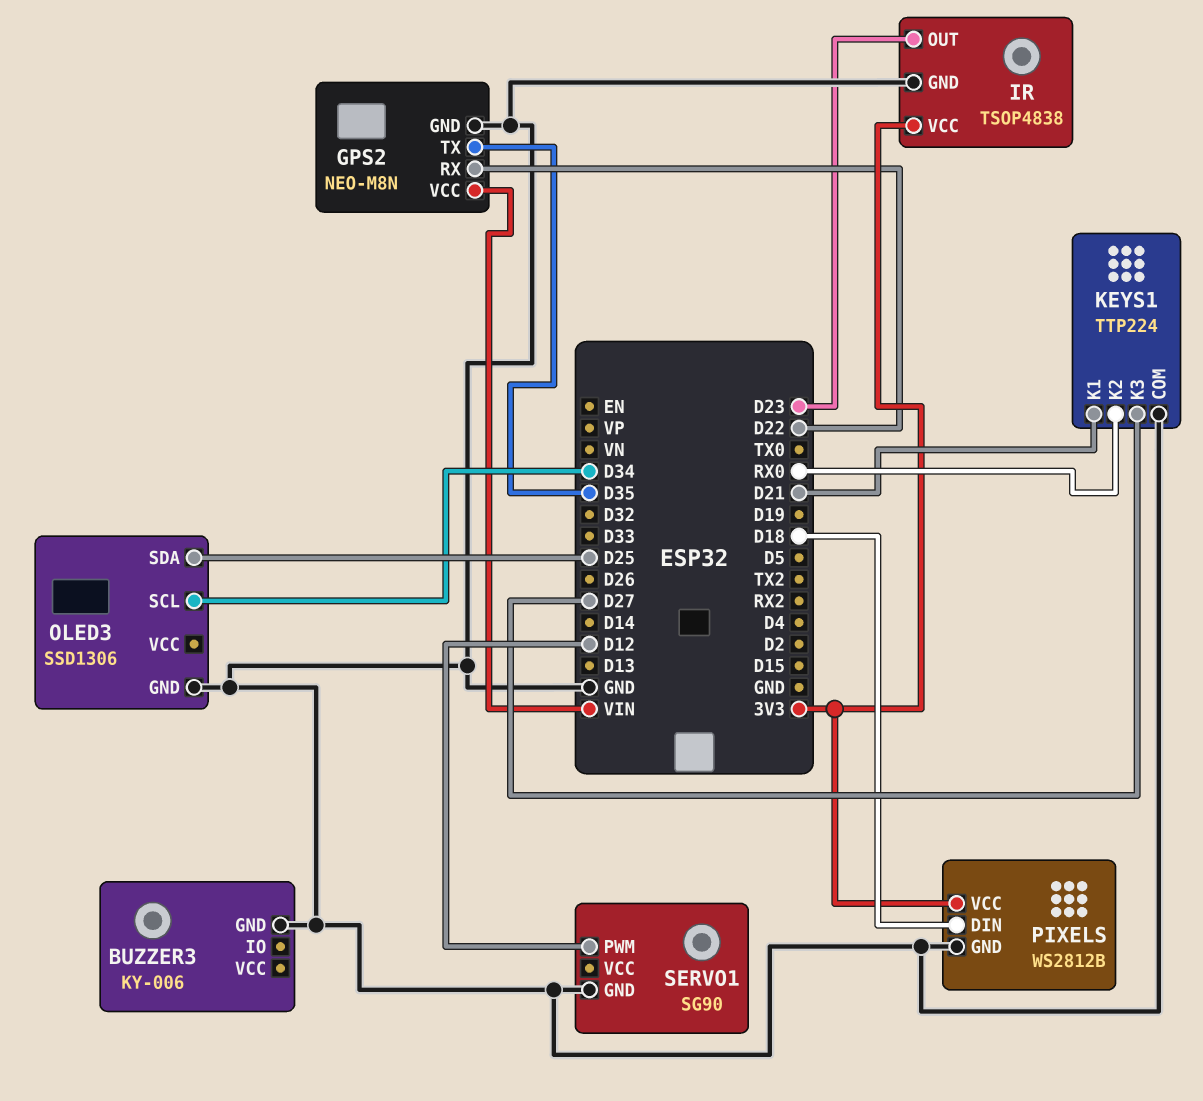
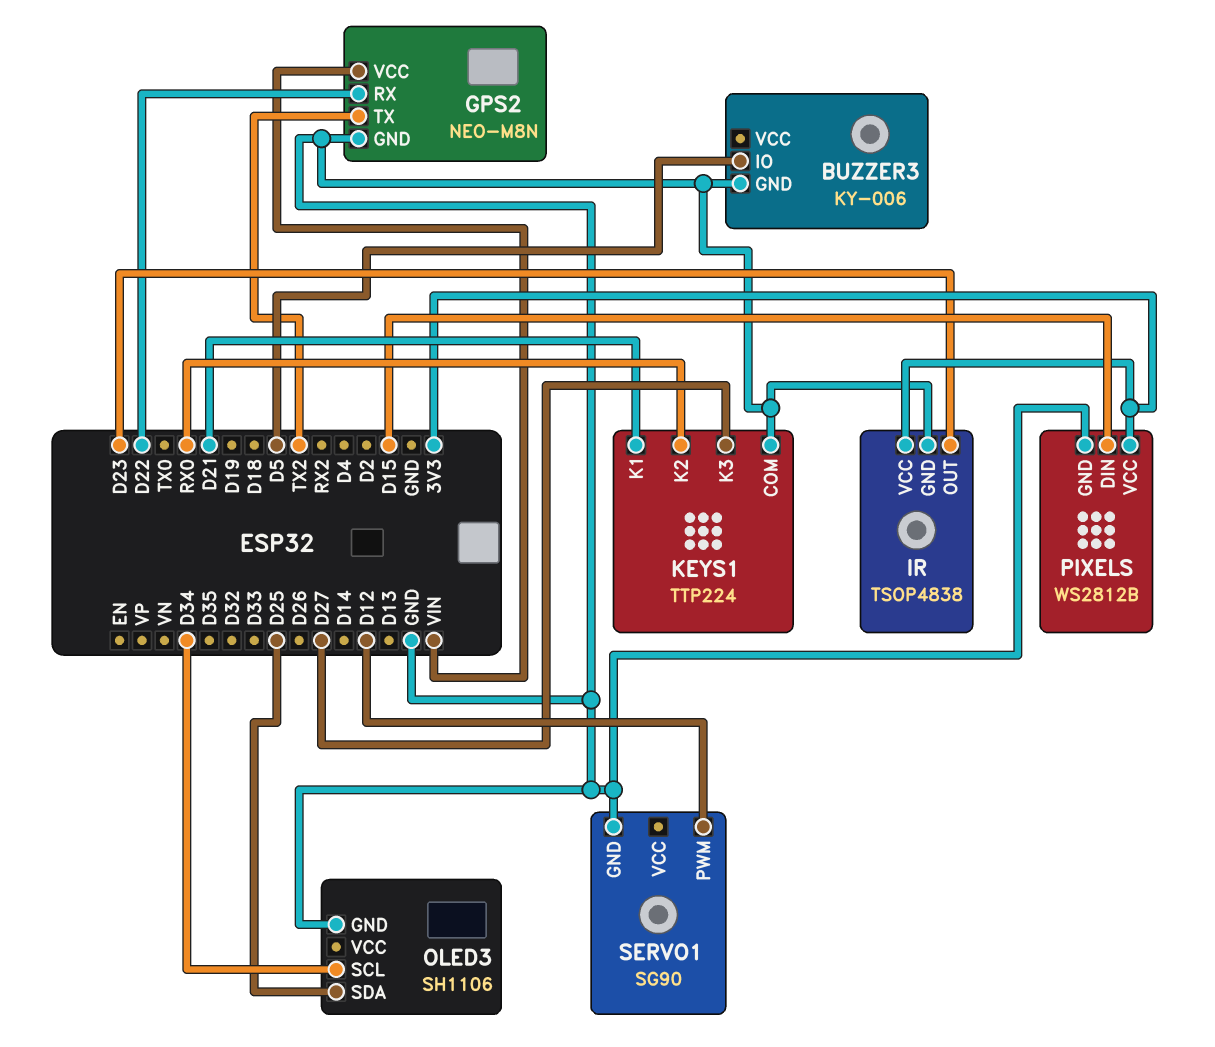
BUZZER3 pin IO: none -> D5
GPS2 pin TX: D35 -> TX2
OLED3: SSD1306 -> SH1106
PIXELS pin DIN: D18 -> D15

